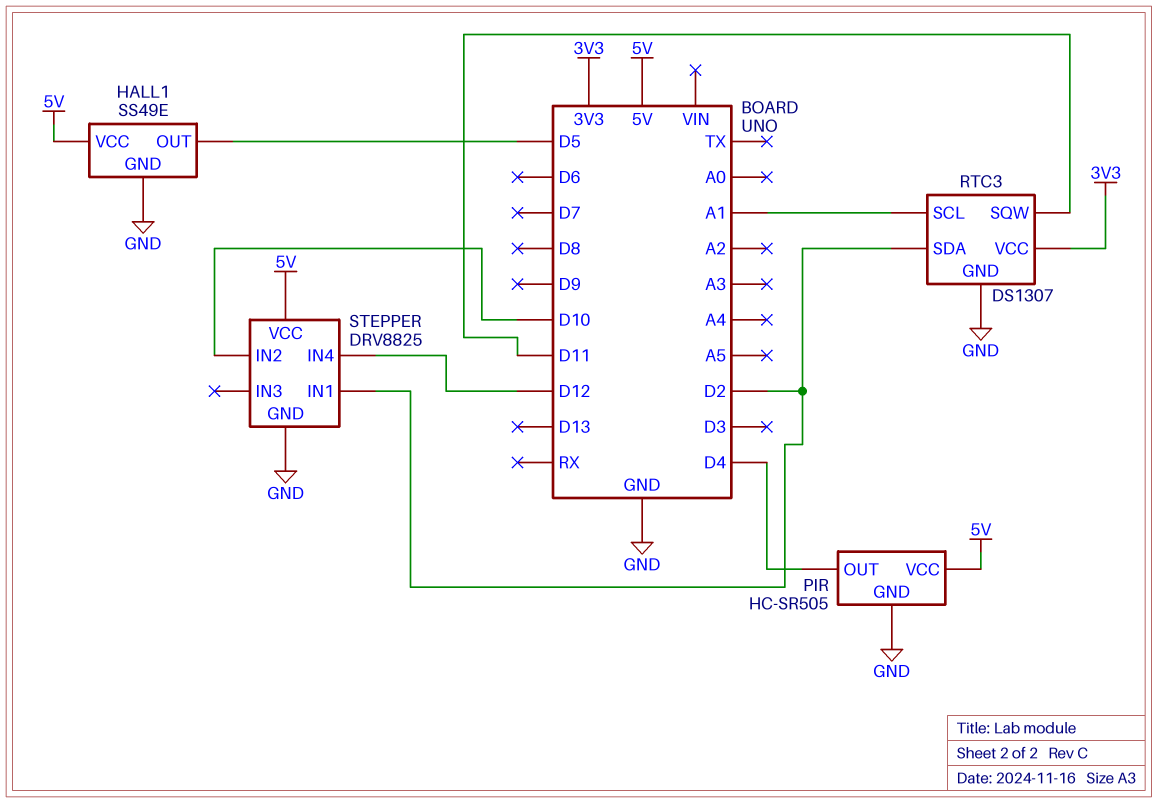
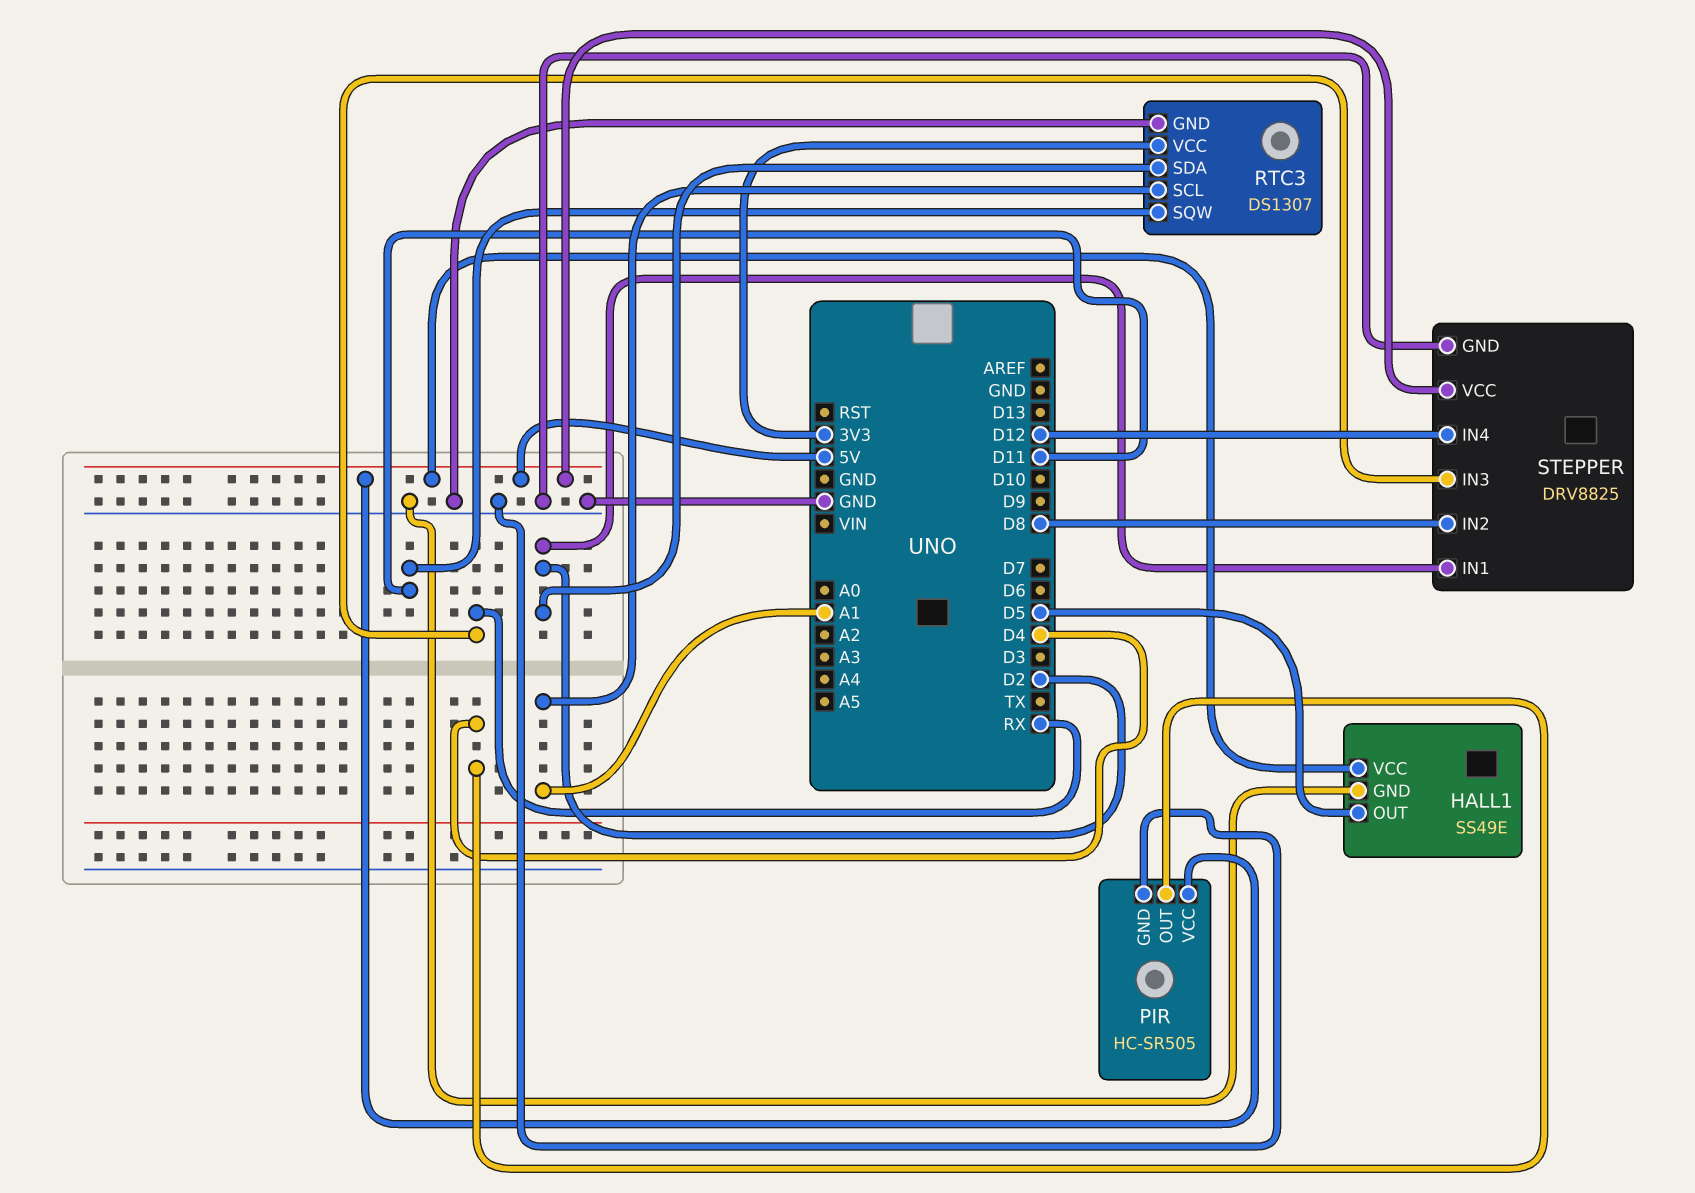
STEPPER pin IN2: D10 -> D8
STEPPER pin IN3: none -> RX

